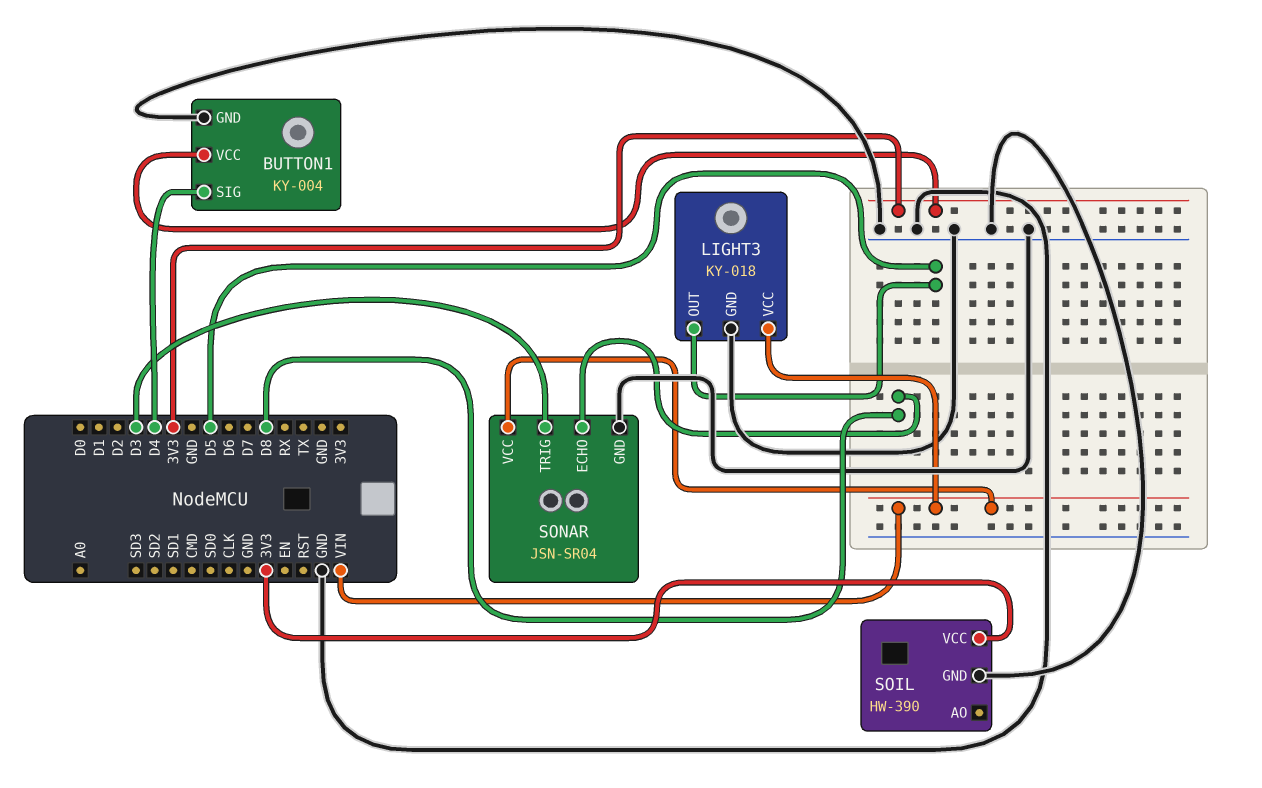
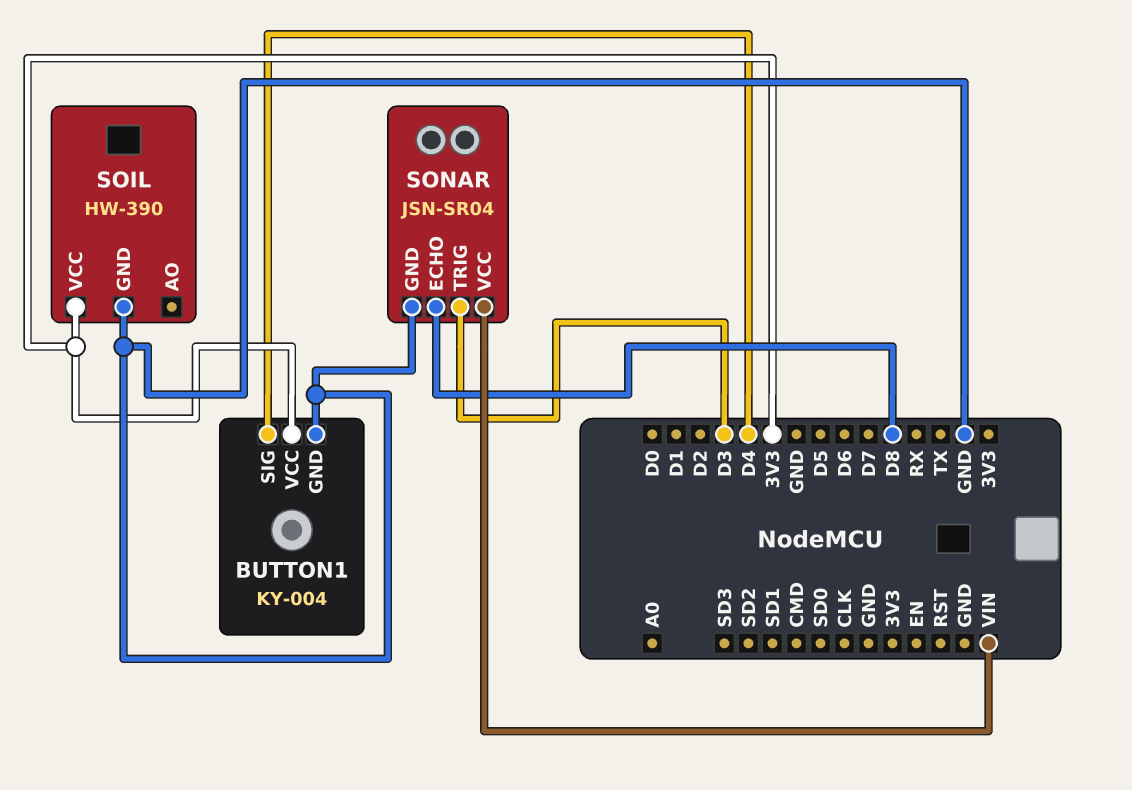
LIGHT3: KY-018 -> none
LIGHT3 pin GND: GND -> none
LIGHT3 pin OUT: D5 -> none
LIGHT3 pin VCC: VIN -> none

